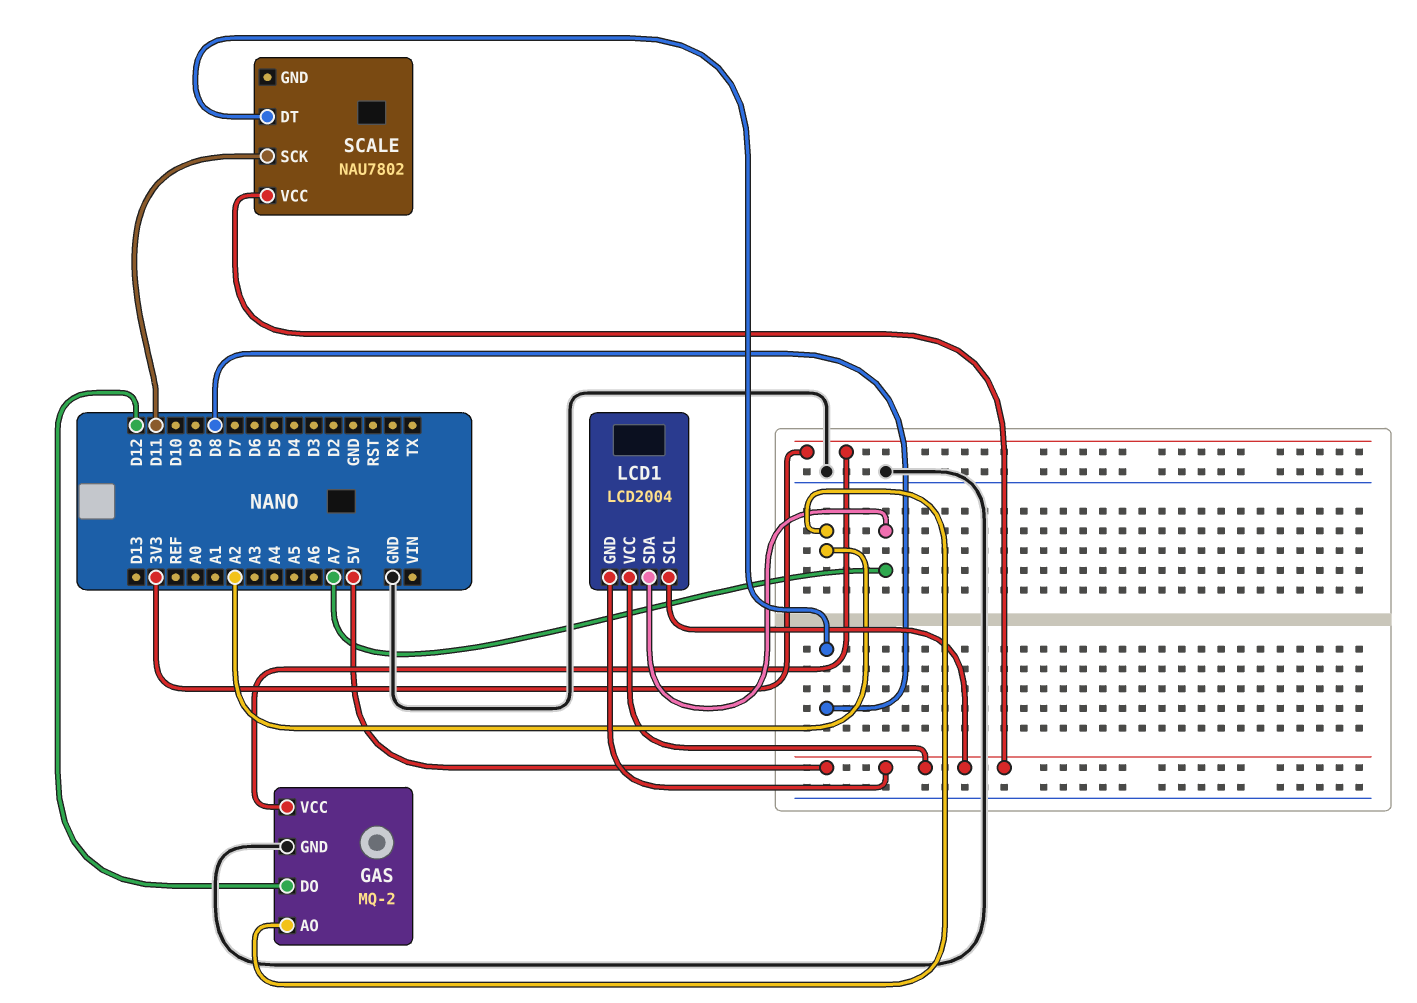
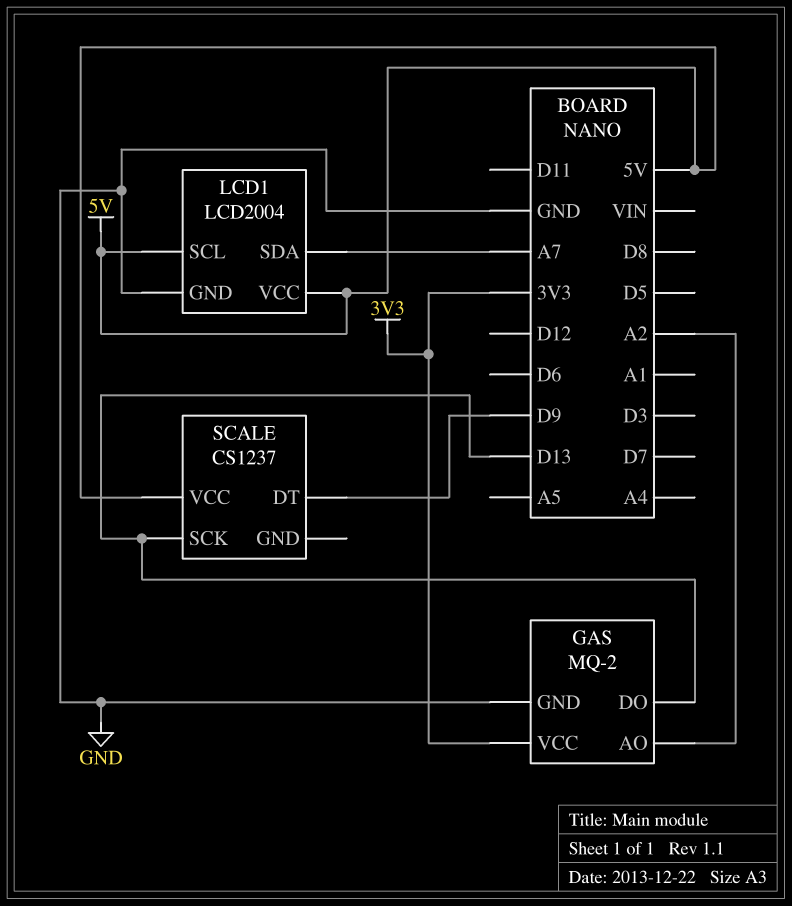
GAS pin DO: D12 -> D13
LCD1 pin GND: 5V -> GND
SCALE: NAU7802 -> CS1237
SCALE pin DT: D8 -> D9
SCALE pin SCK: D11 -> D13

